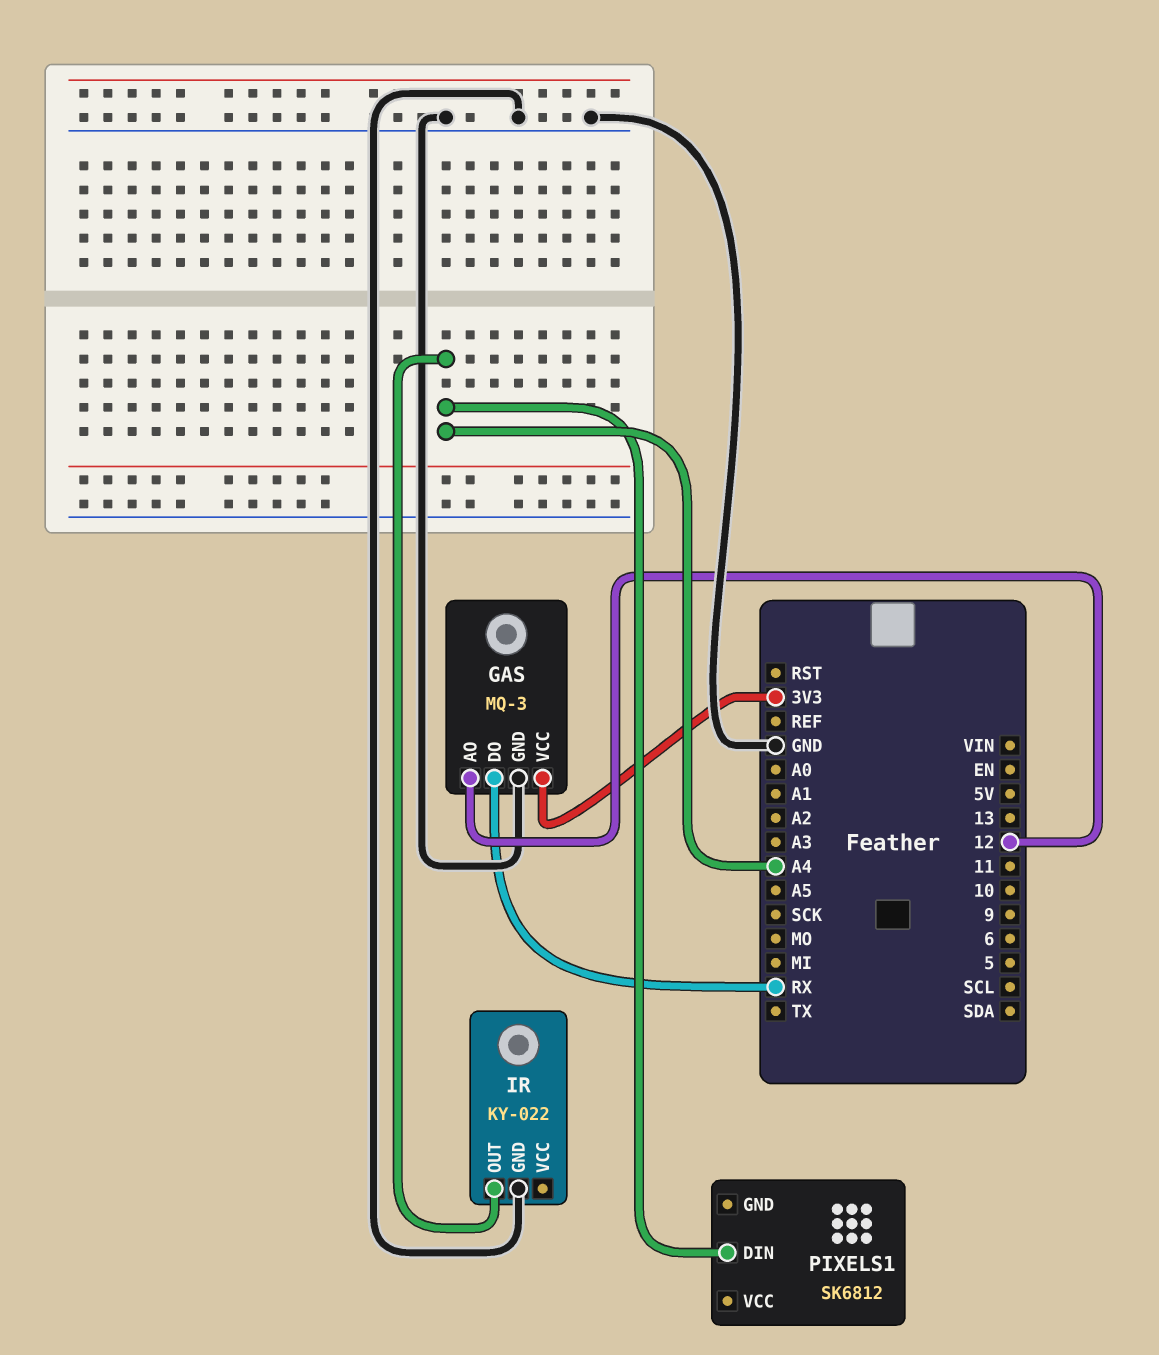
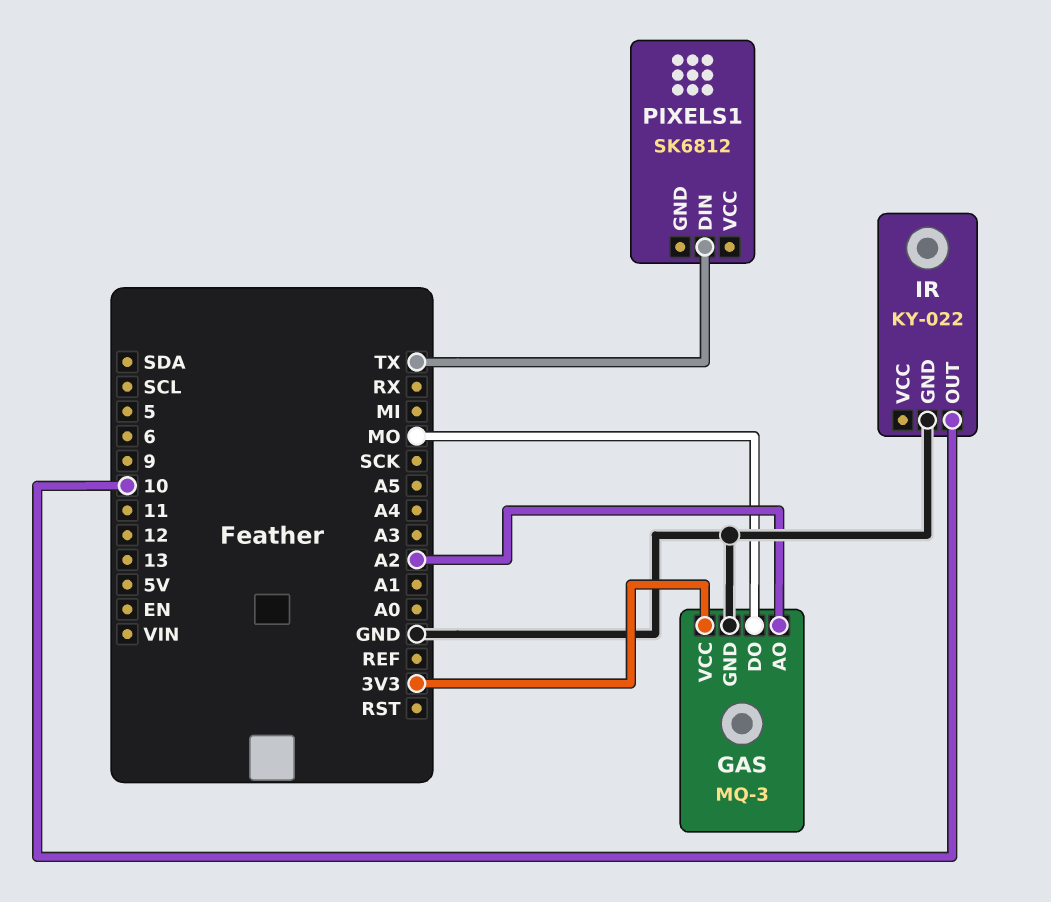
GAS pin AO: 12 -> A2
GAS pin DO: RX -> MO
IR pin OUT: A4 -> 10
PIXELS1 pin DIN: A4 -> TX

